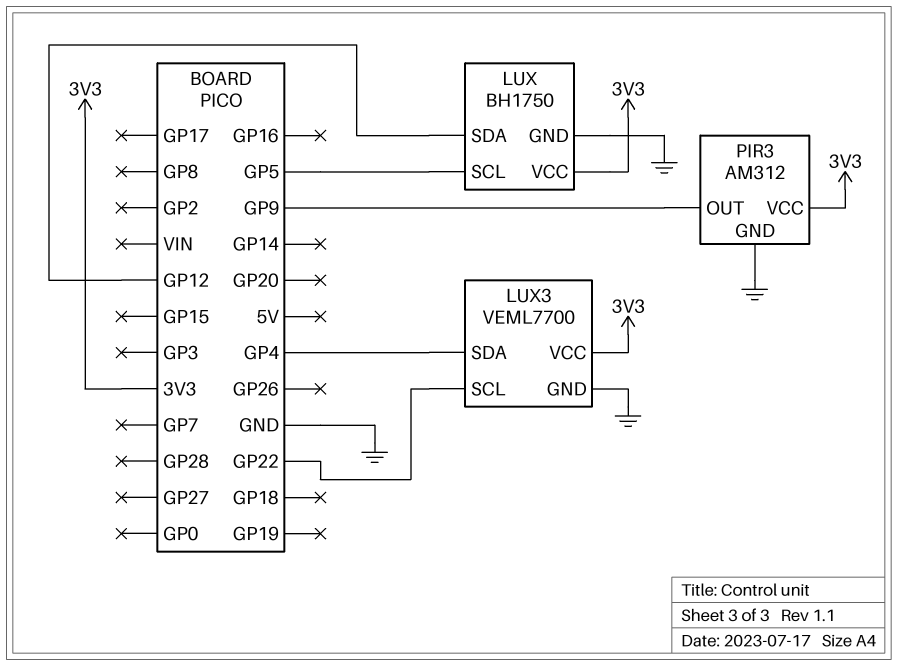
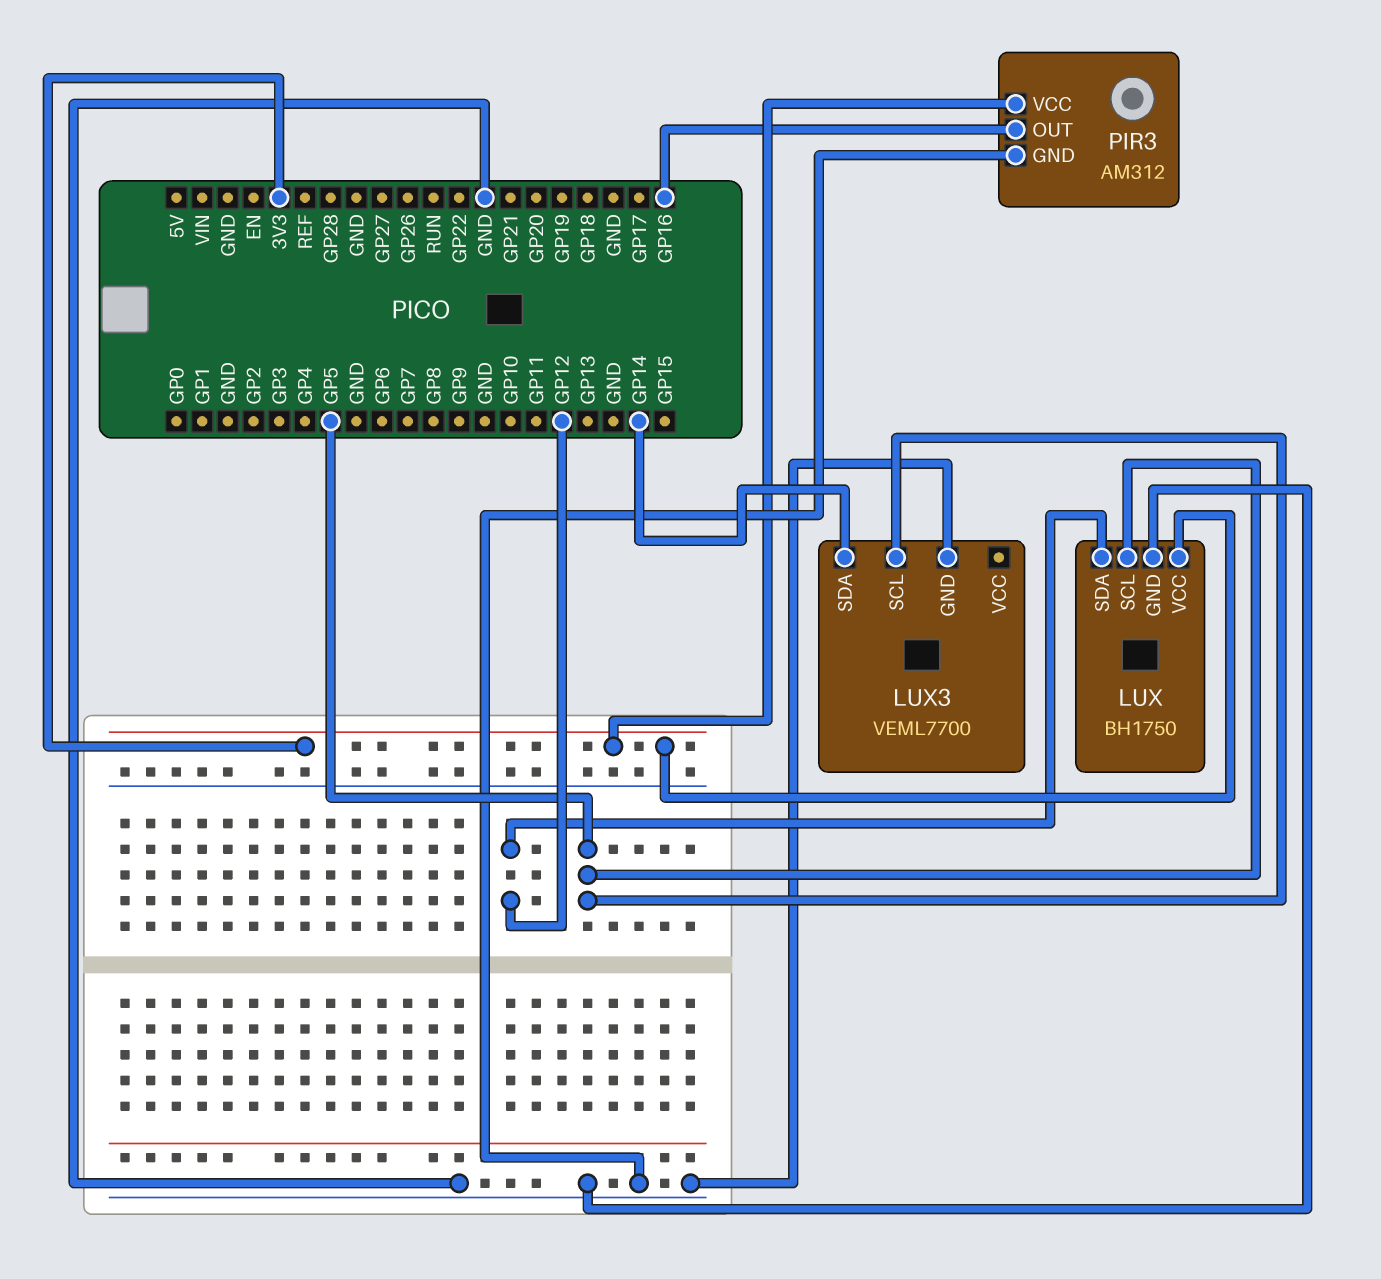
LUX3 pin SCL: GP22 -> GP5
LUX3 pin SDA: GP4 -> GP14
LUX3 pin VCC: 3V3 -> none
PIR3 pin OUT: GP9 -> GP16

